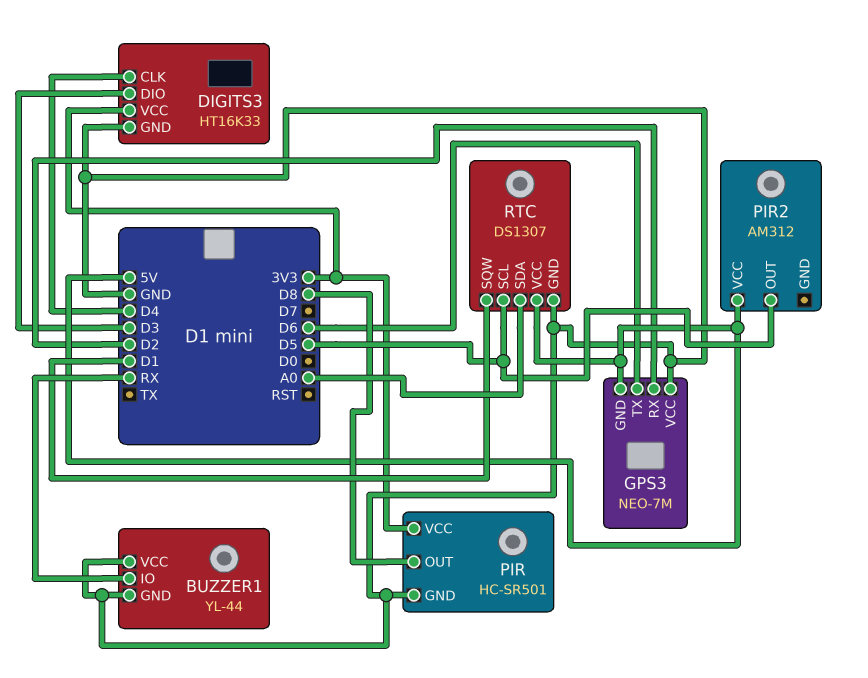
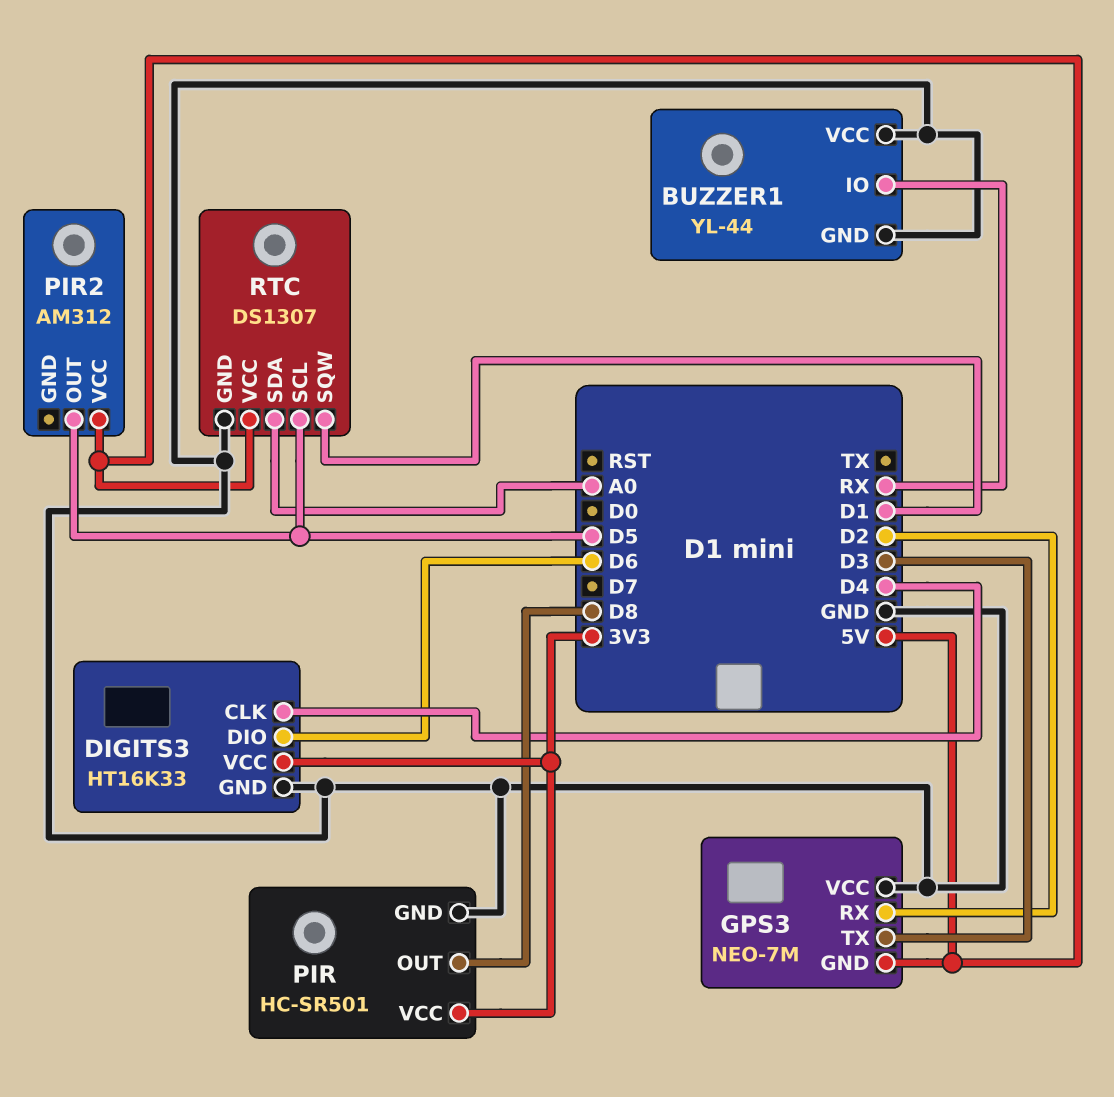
DIGITS3 pin DIO: D3 -> D6
GPS3 pin TX: D6 -> D3

